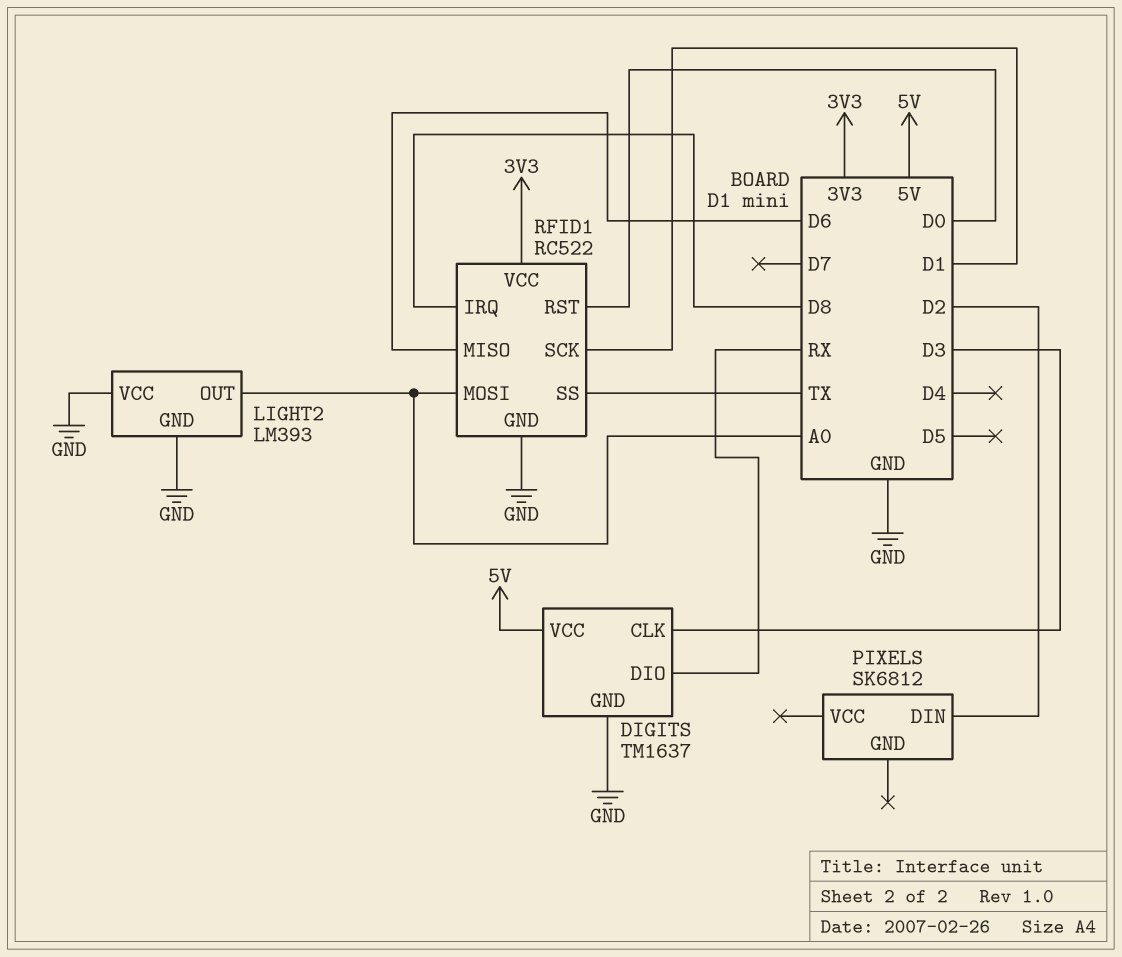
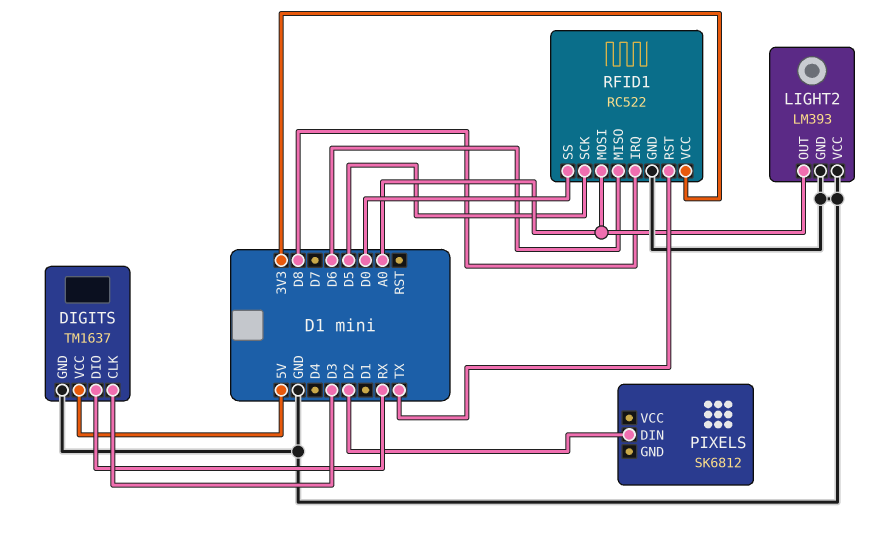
RFID1 pin RST: D0 -> TX
RFID1 pin SCK: D1 -> D5
RFID1 pin SS: TX -> D0

